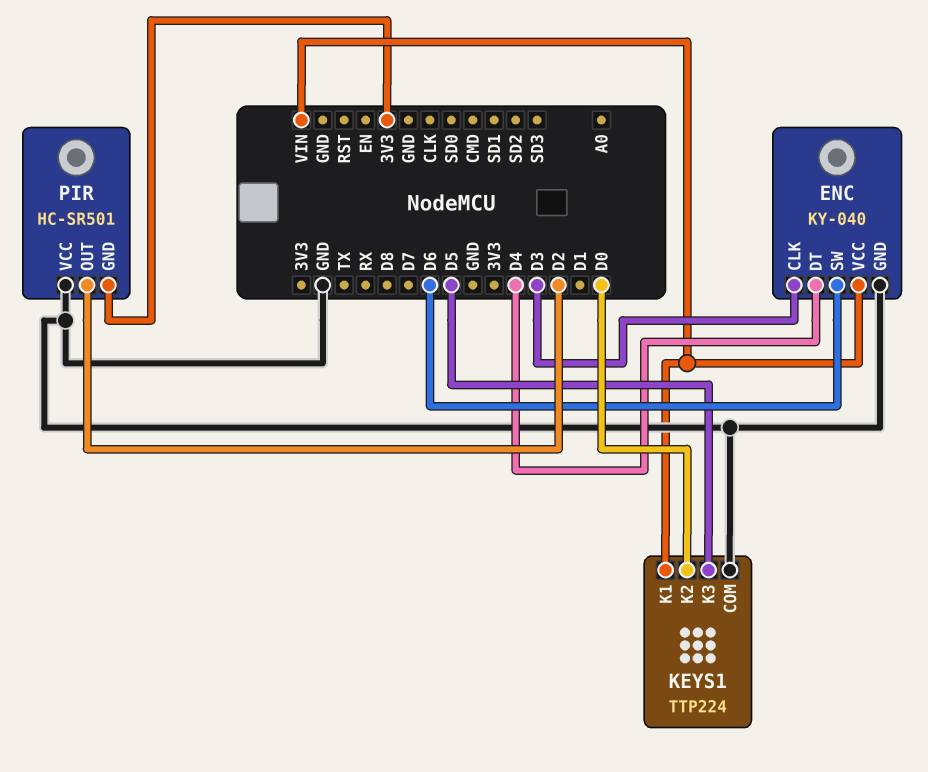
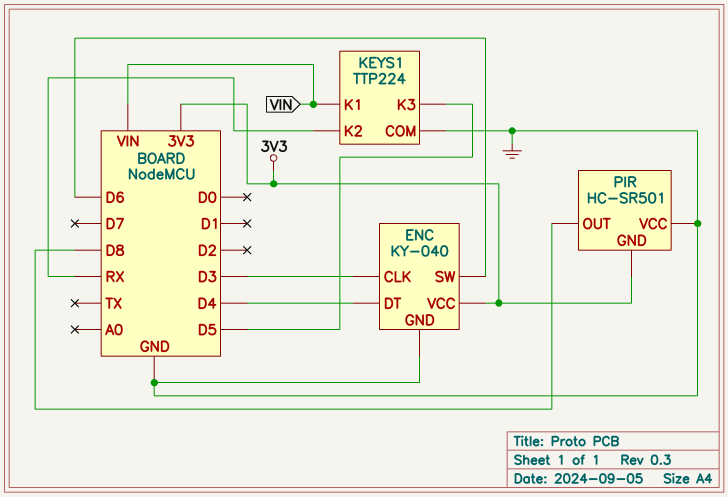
ENC pin VCC: VIN -> 3V3
KEYS1 pin K2: D0 -> RX
PIR pin OUT: D2 -> D8

